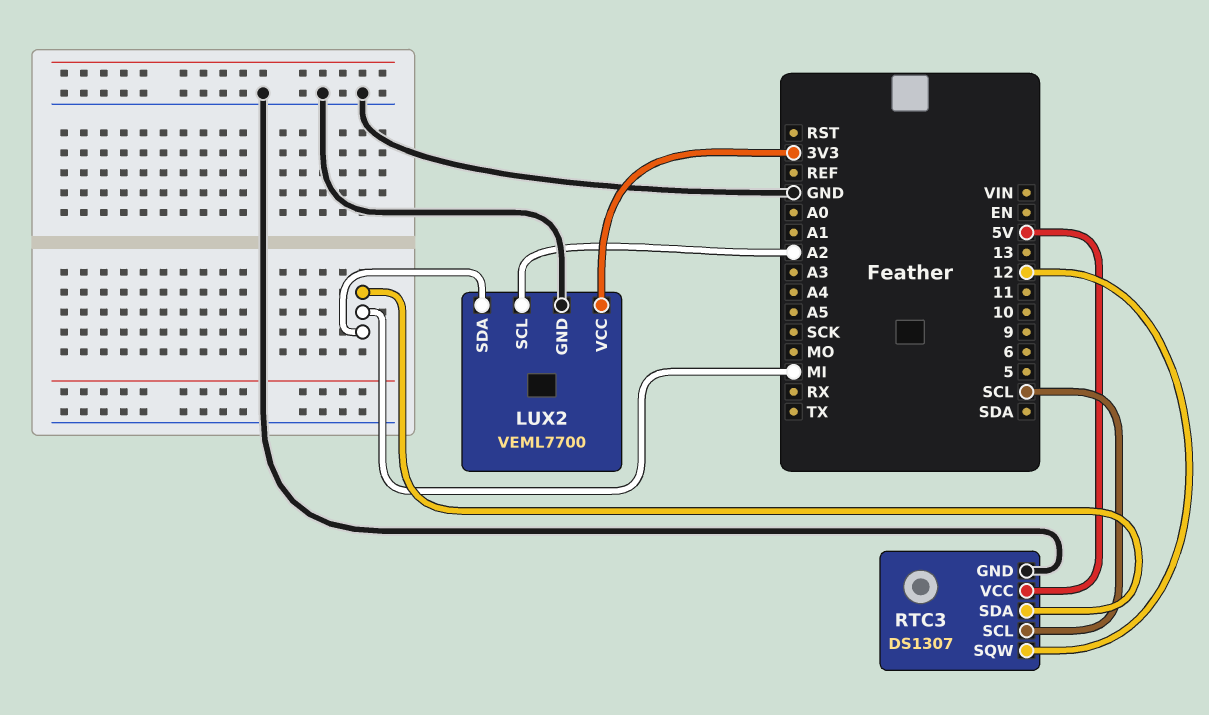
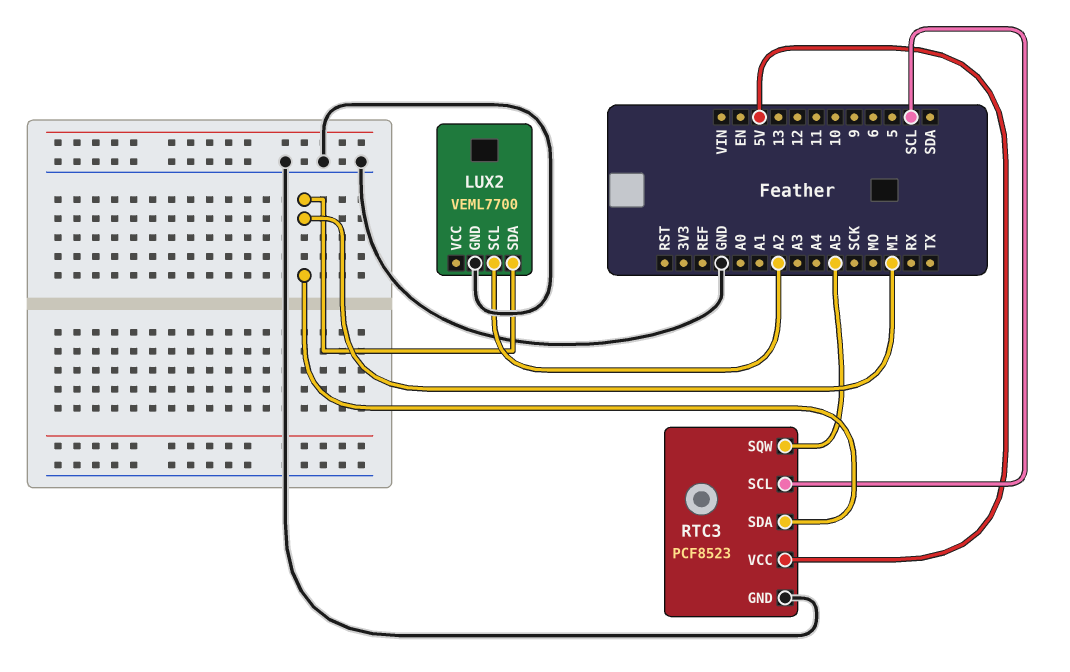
LUX2 pin VCC: 3V3 -> none
RTC3: DS1307 -> PCF8523
RTC3 pin SQW: 12 -> A5

